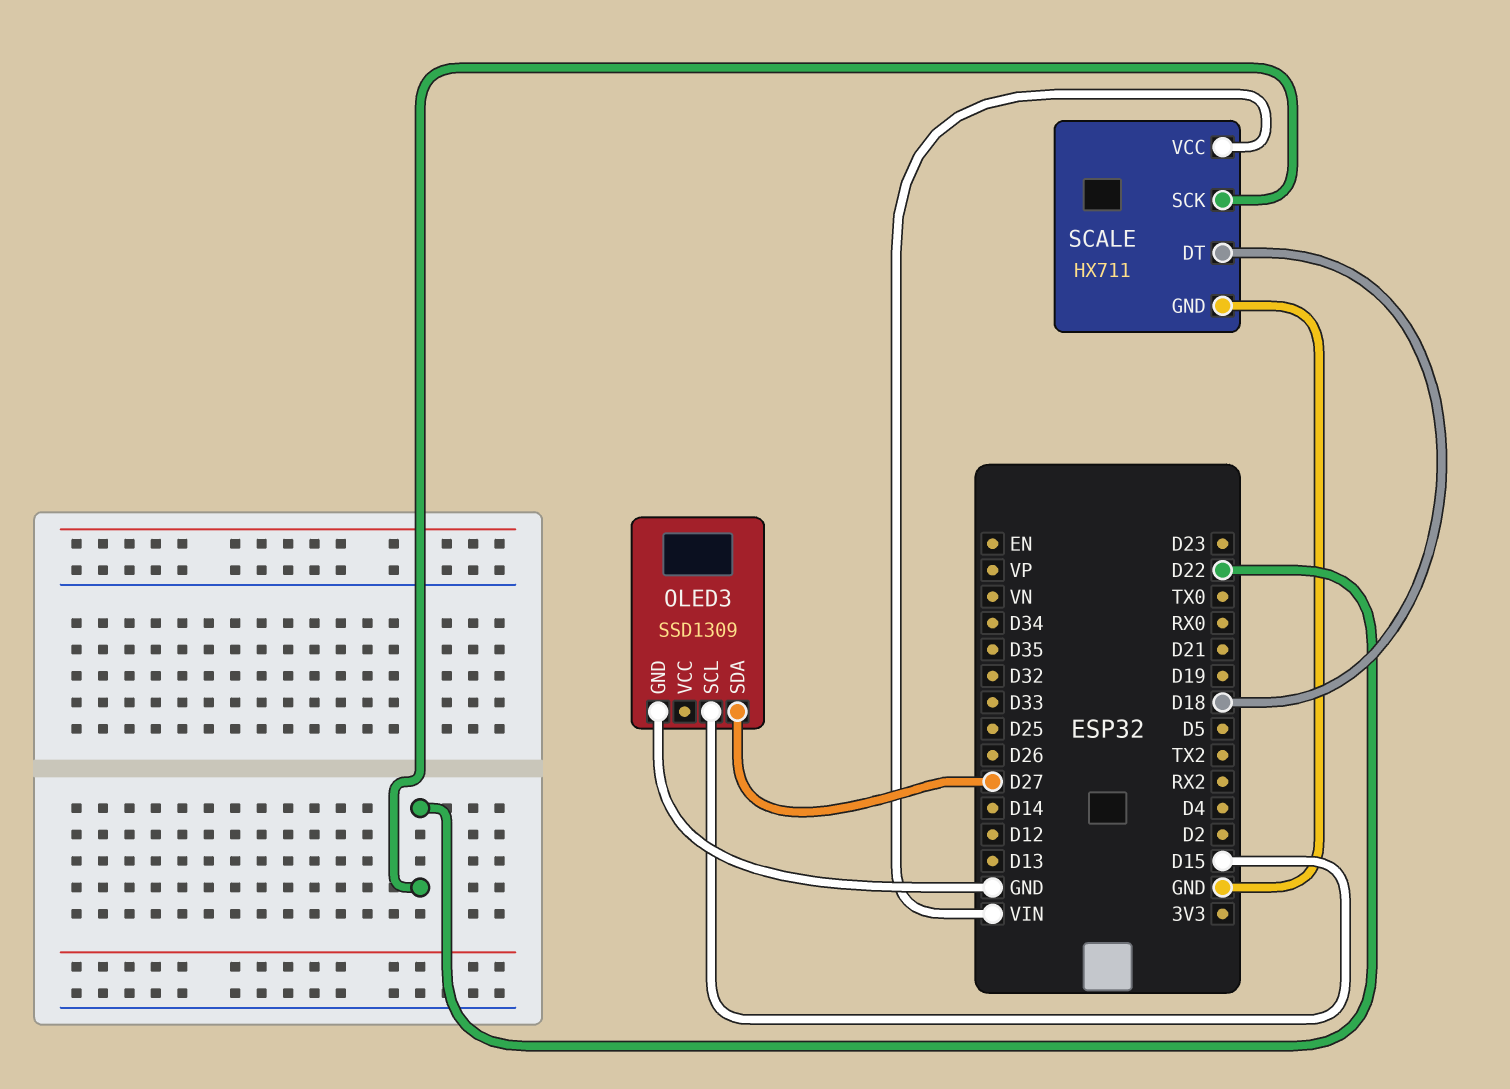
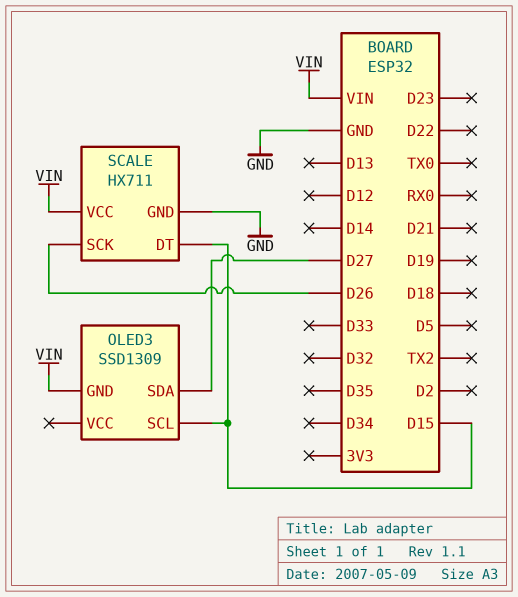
OLED3 pin GND: GND -> VIN
SCALE pin DT: D18 -> D15
SCALE pin SCK: D22 -> D26

